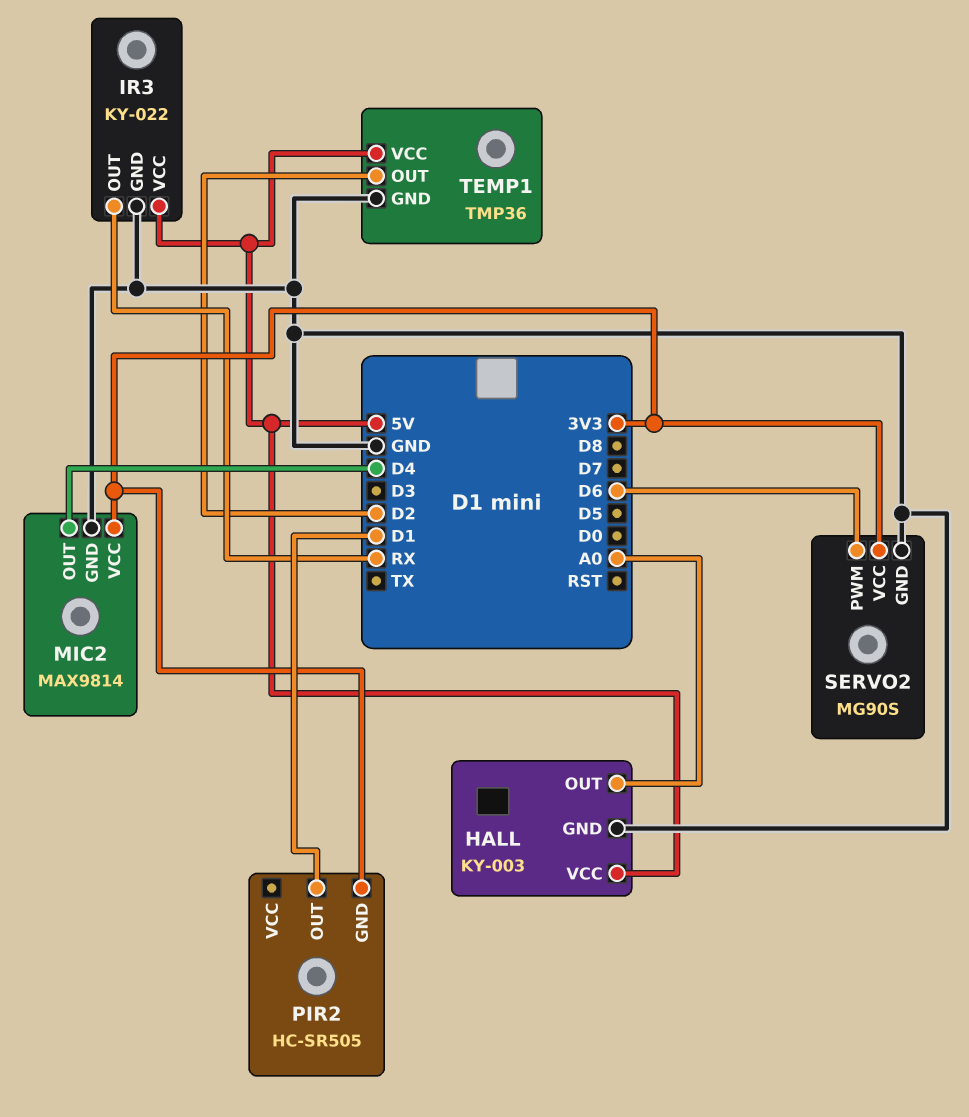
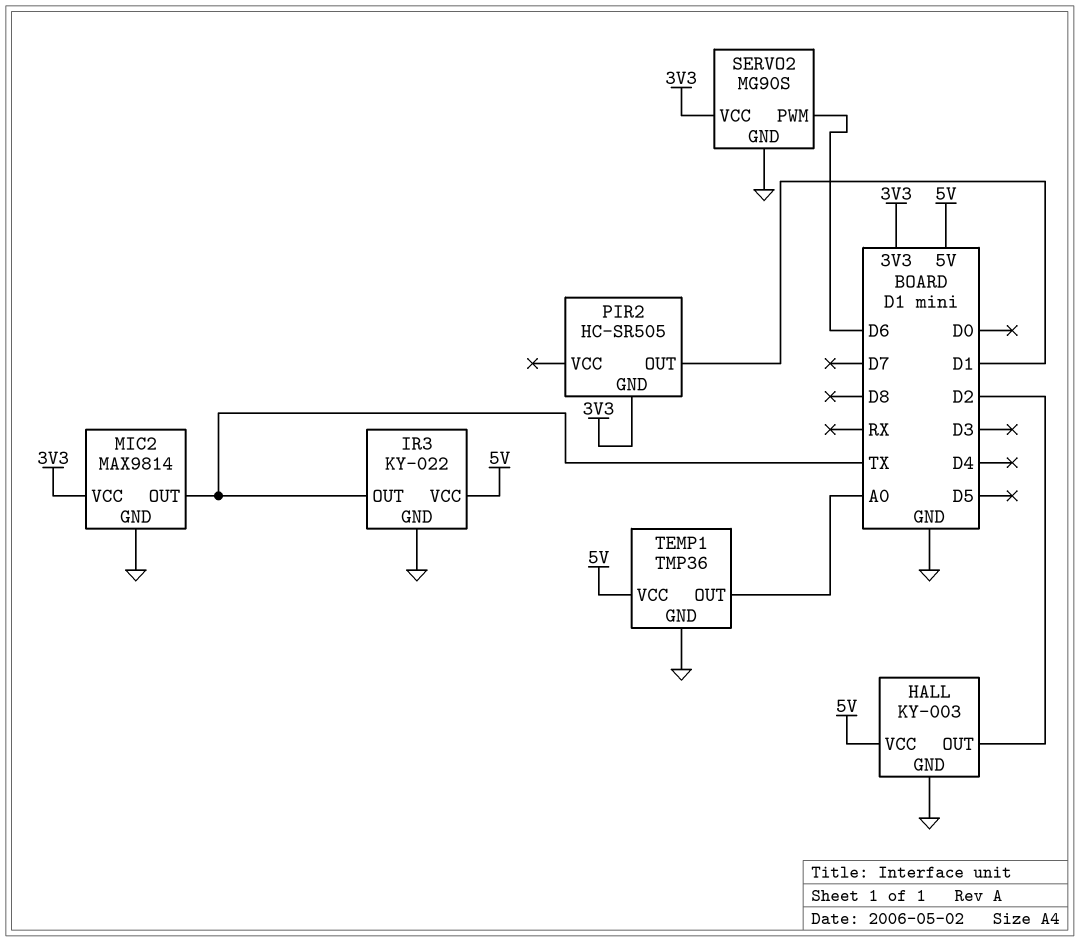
HALL pin OUT: A0 -> D2
IR3 pin OUT: RX -> TX
MIC2 pin OUT: D4 -> TX
TEMP1 pin OUT: D2 -> A0

